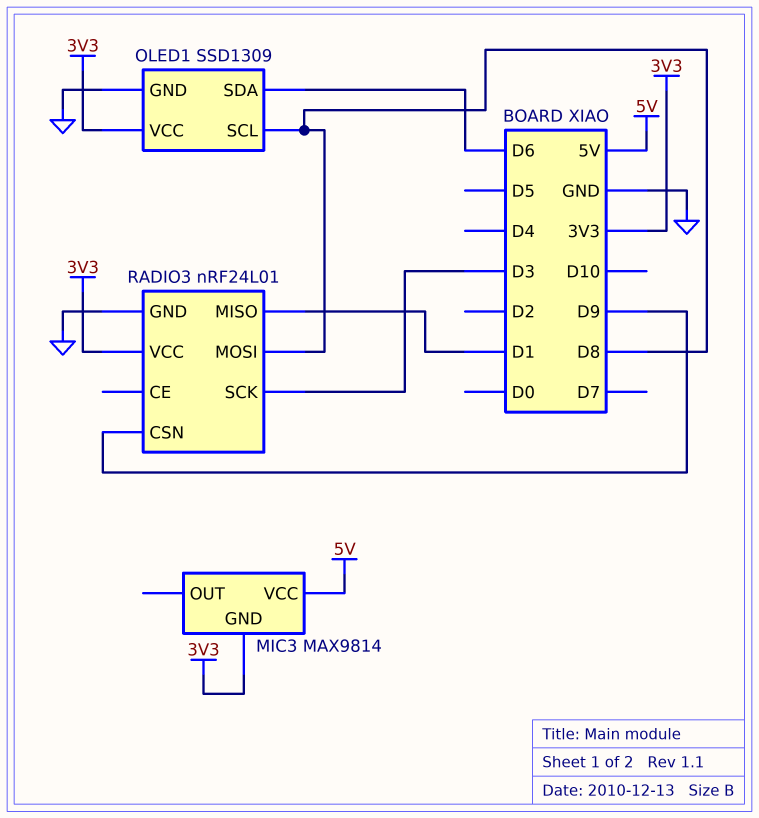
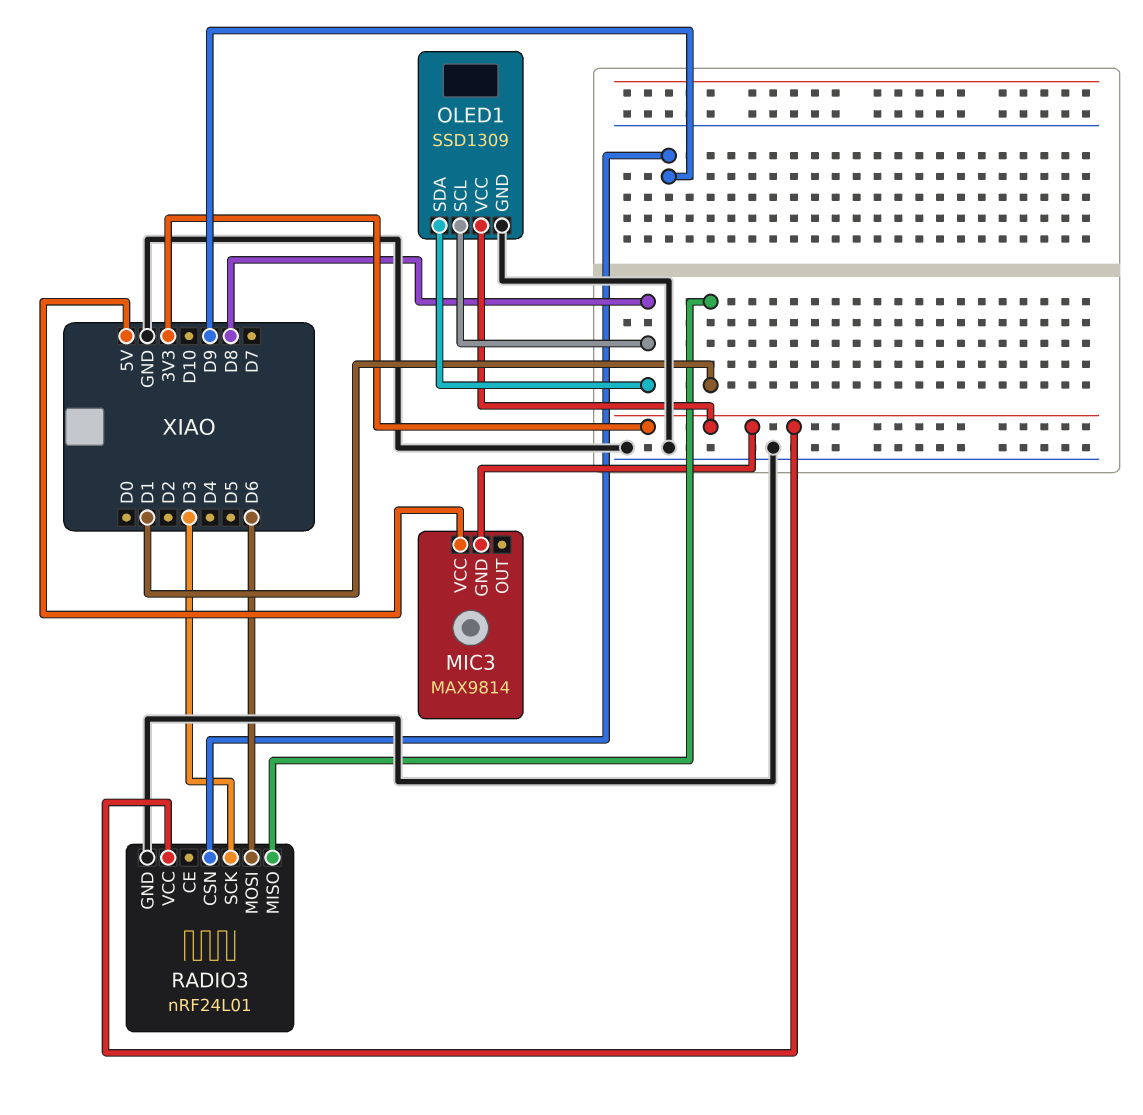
OLED1 pin SDA: D6 -> D8
RADIO3 pin MOSI: D8 -> D6

